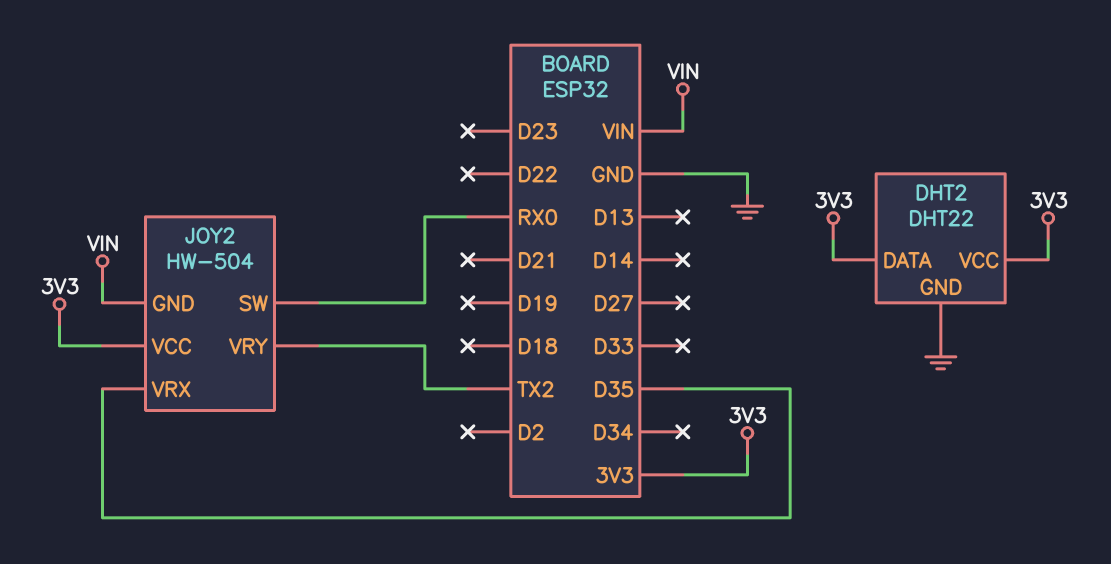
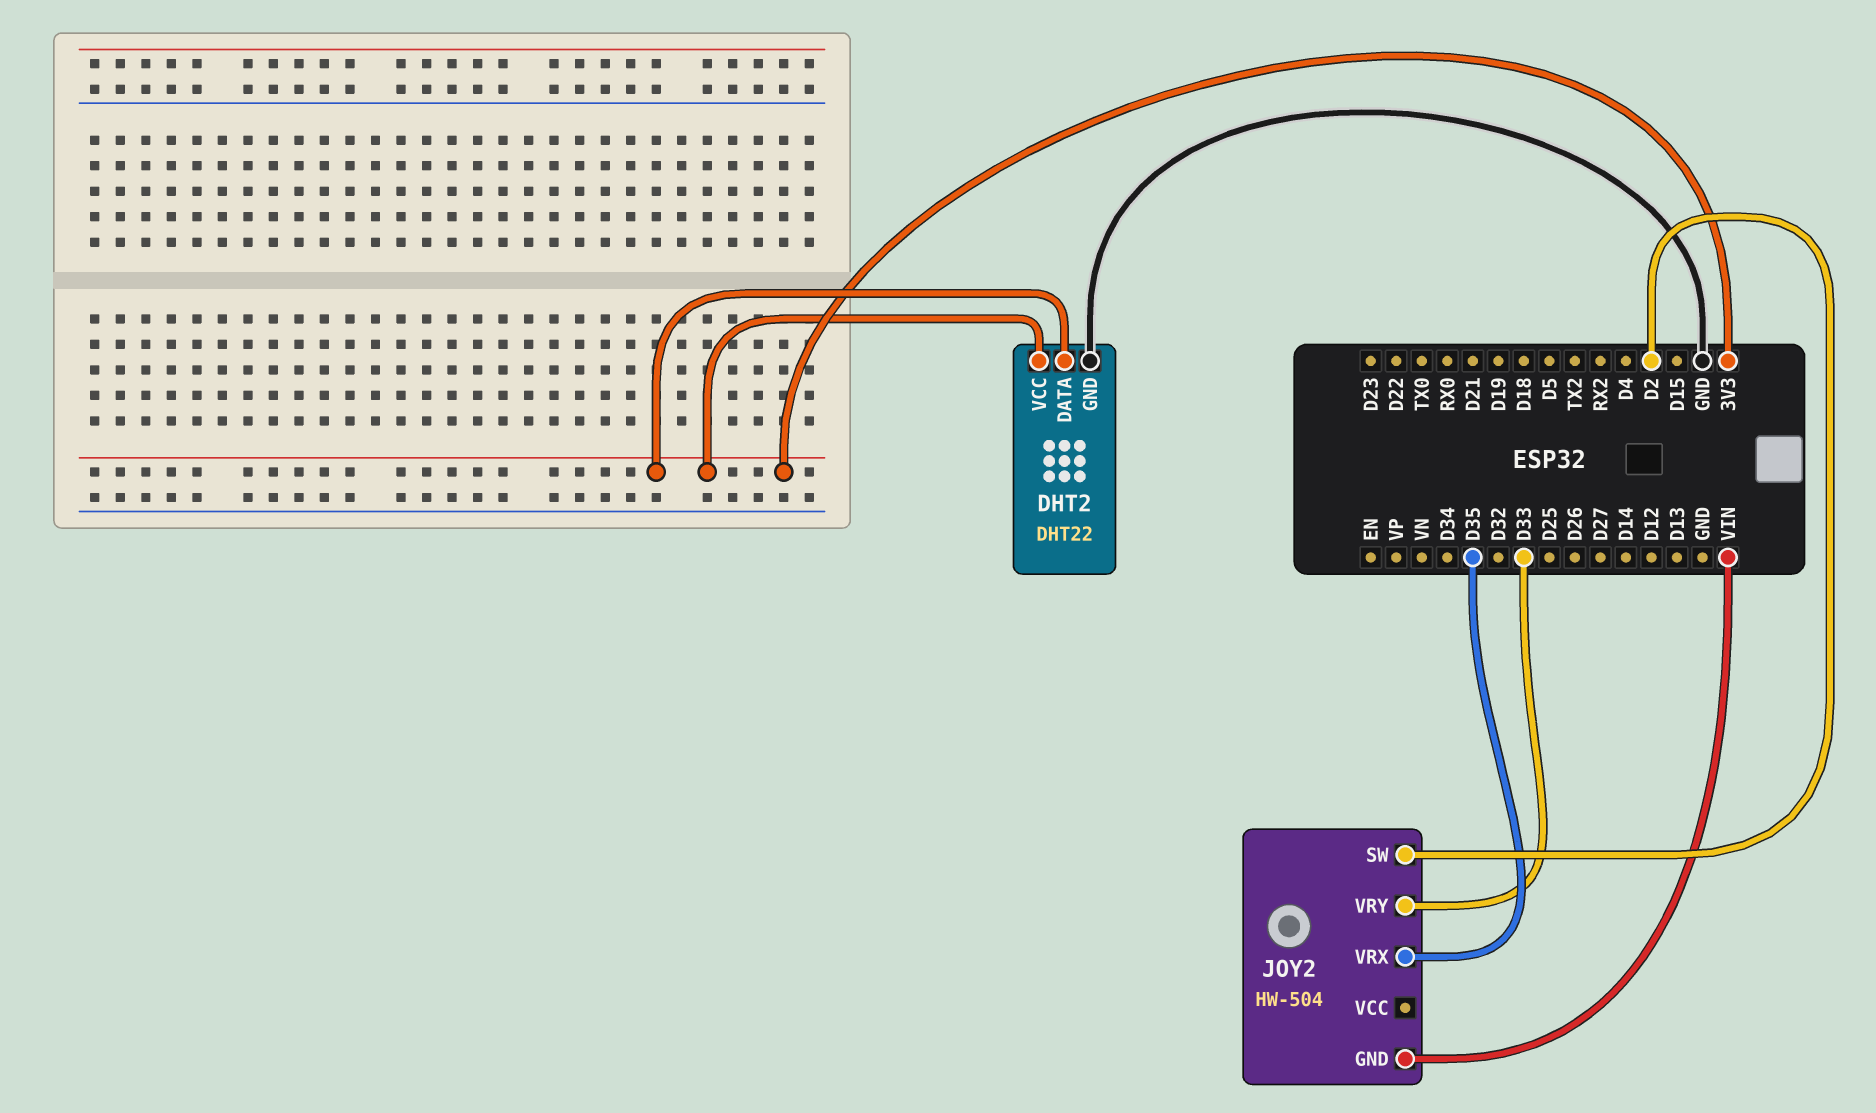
JOY2 pin SW: RX0 -> D2
JOY2 pin VCC: 3V3 -> none
JOY2 pin VRY: TX2 -> D33

